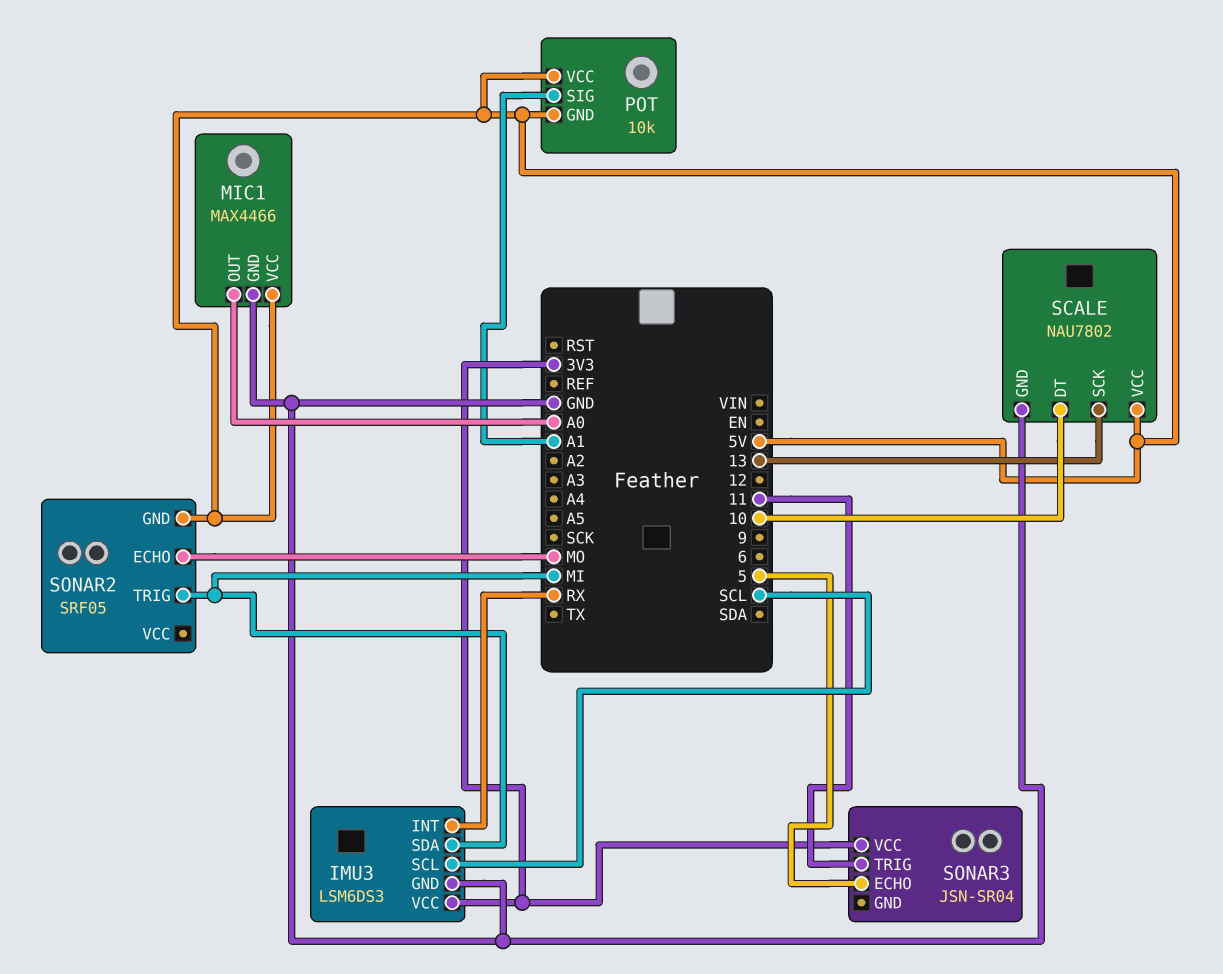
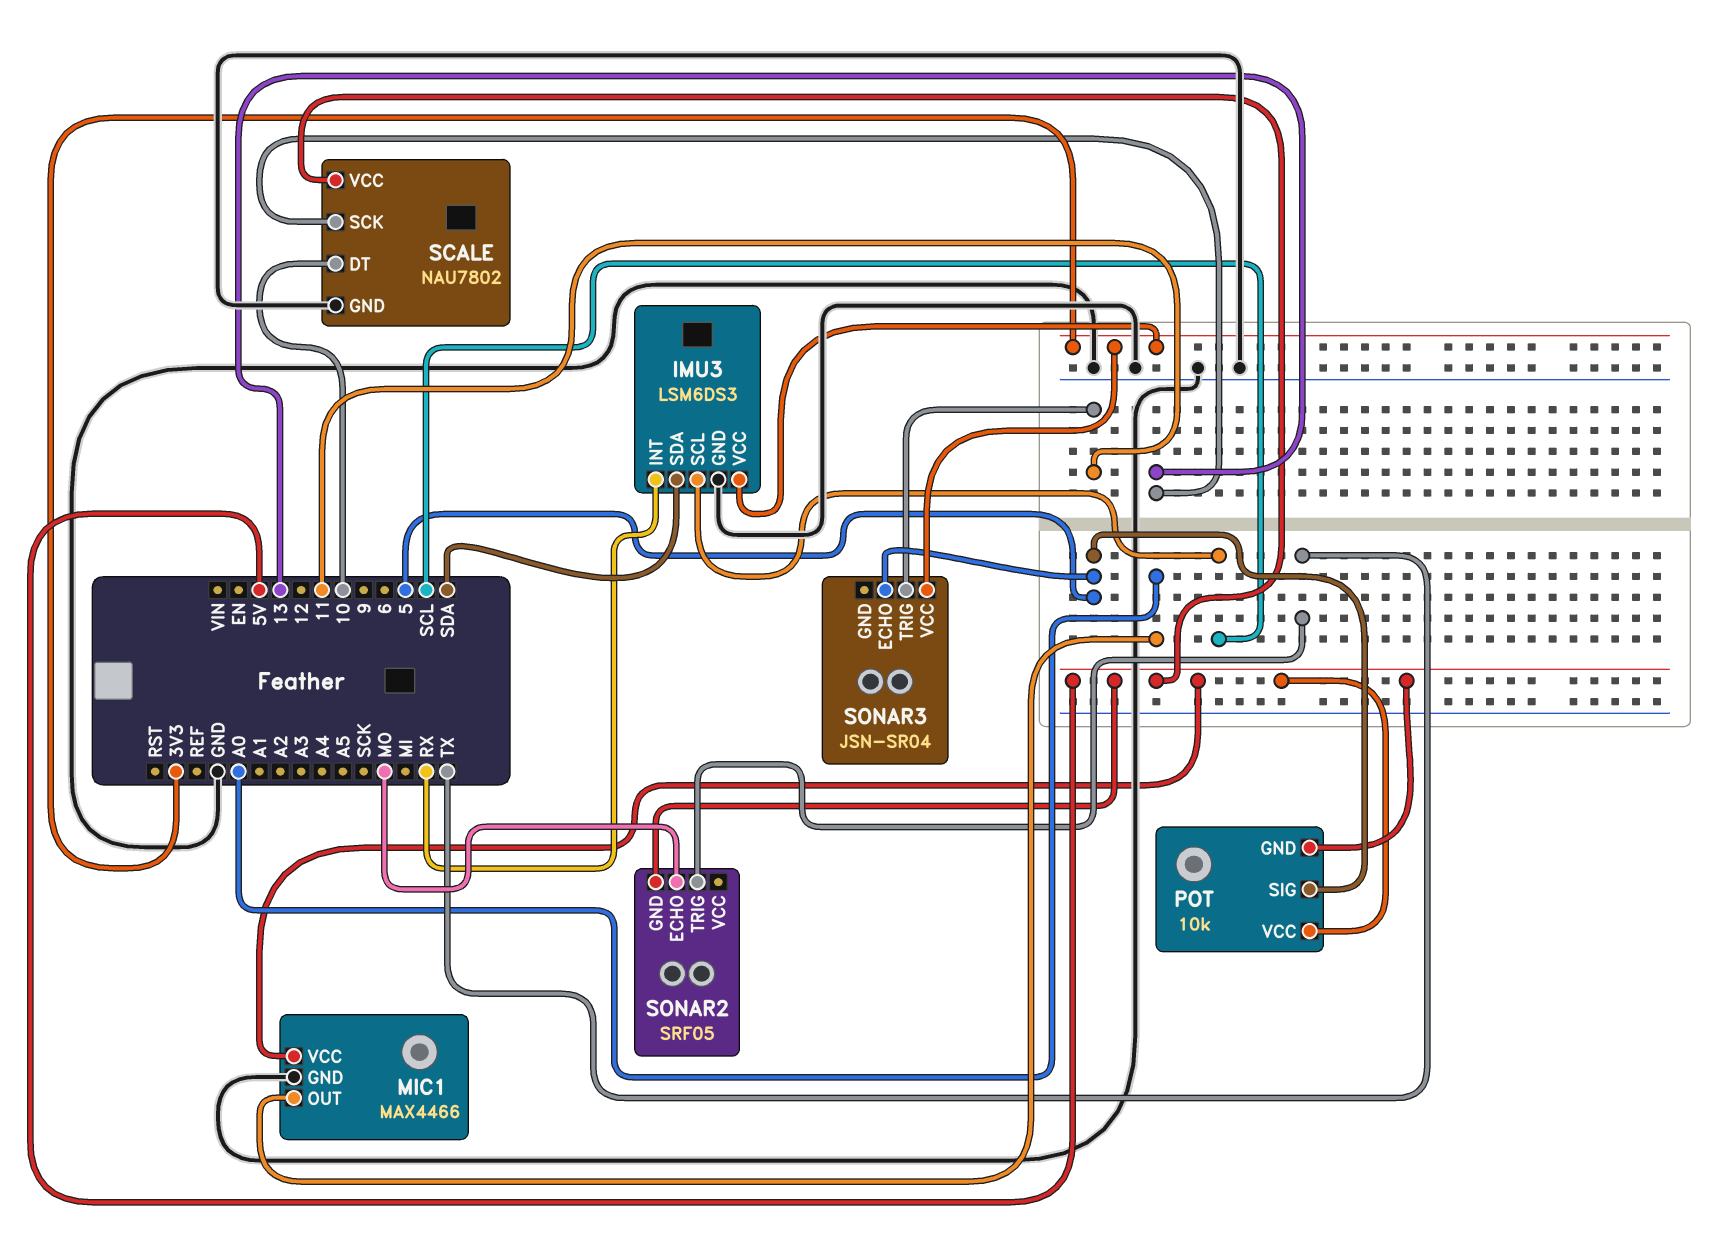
IMU3 pin SDA: MI -> SDA
POT pin SIG: A1 -> 5
SONAR2 pin TRIG: MI -> TX

